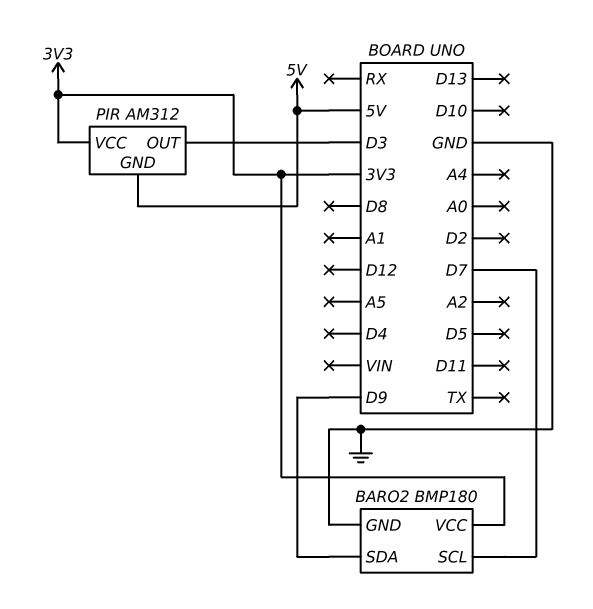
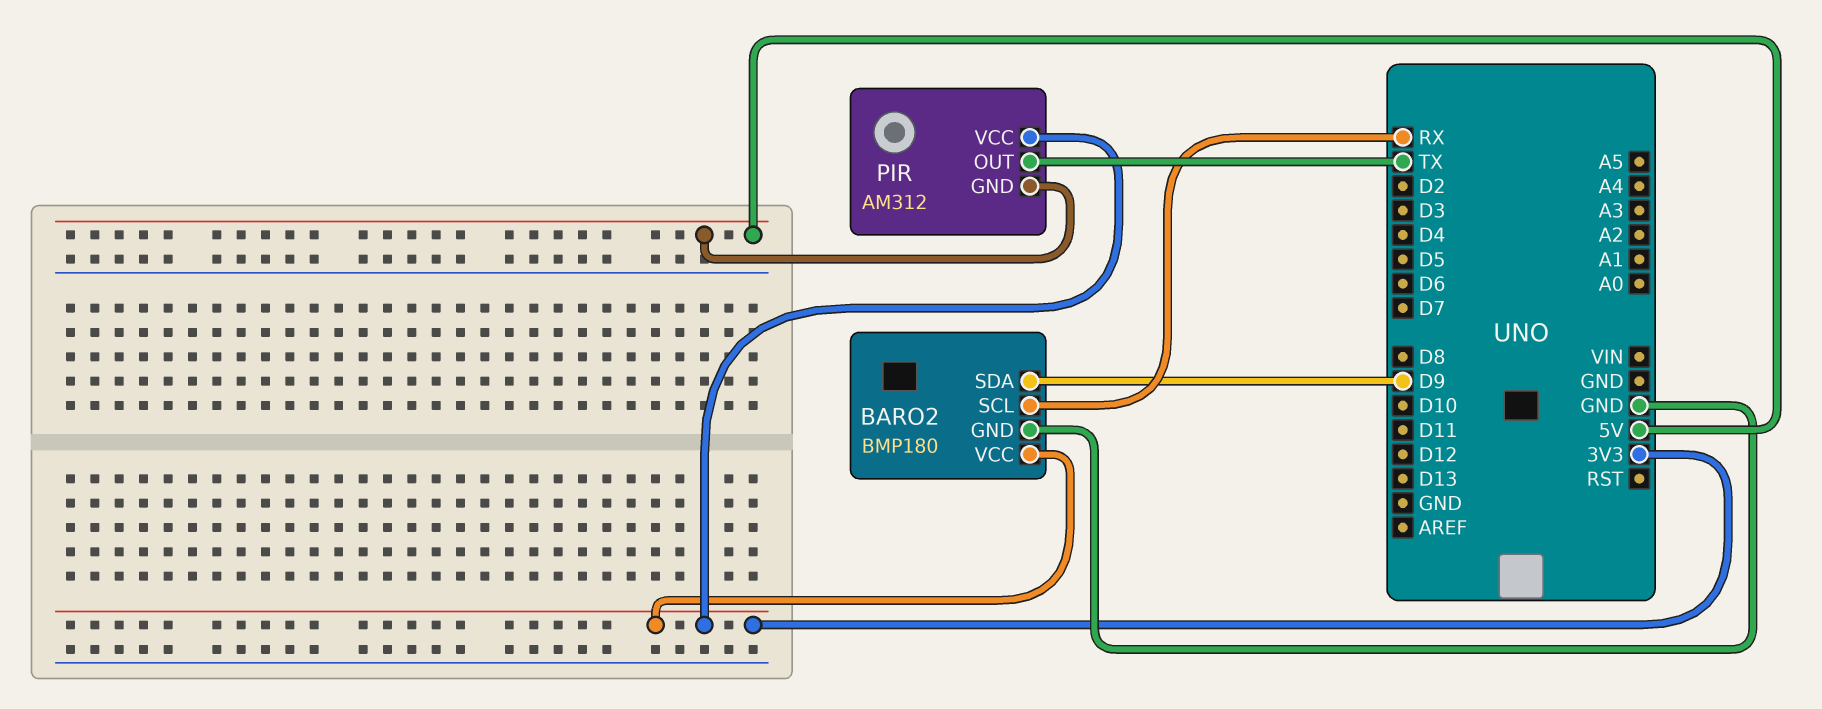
BARO2 pin SCL: D7 -> RX
PIR pin OUT: D3 -> TX

